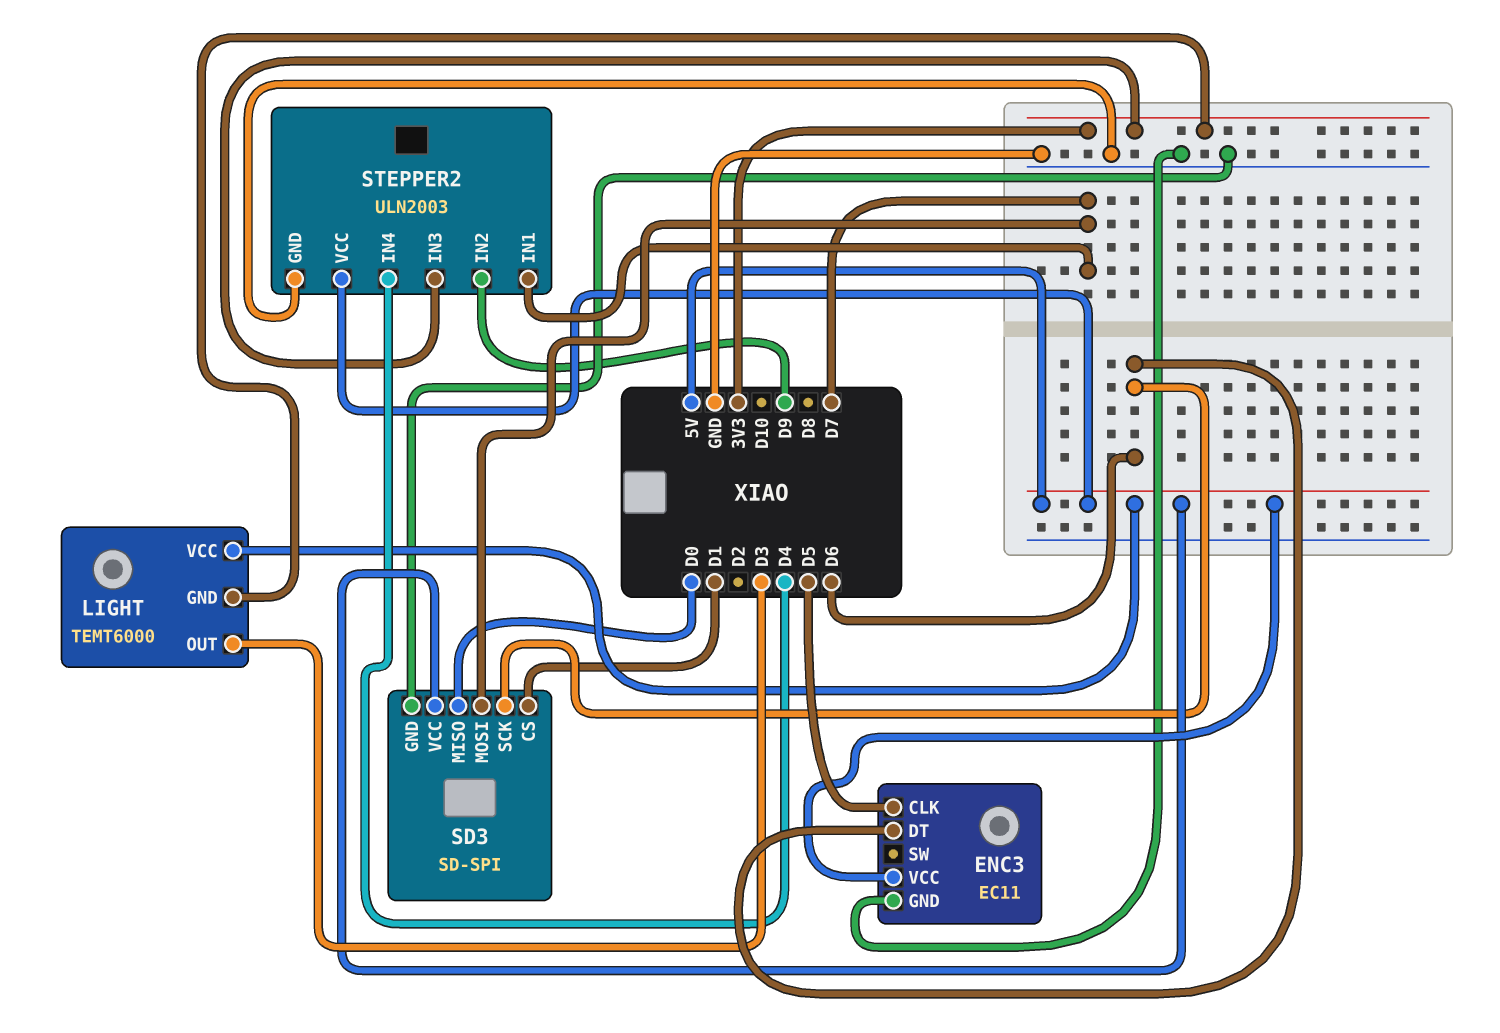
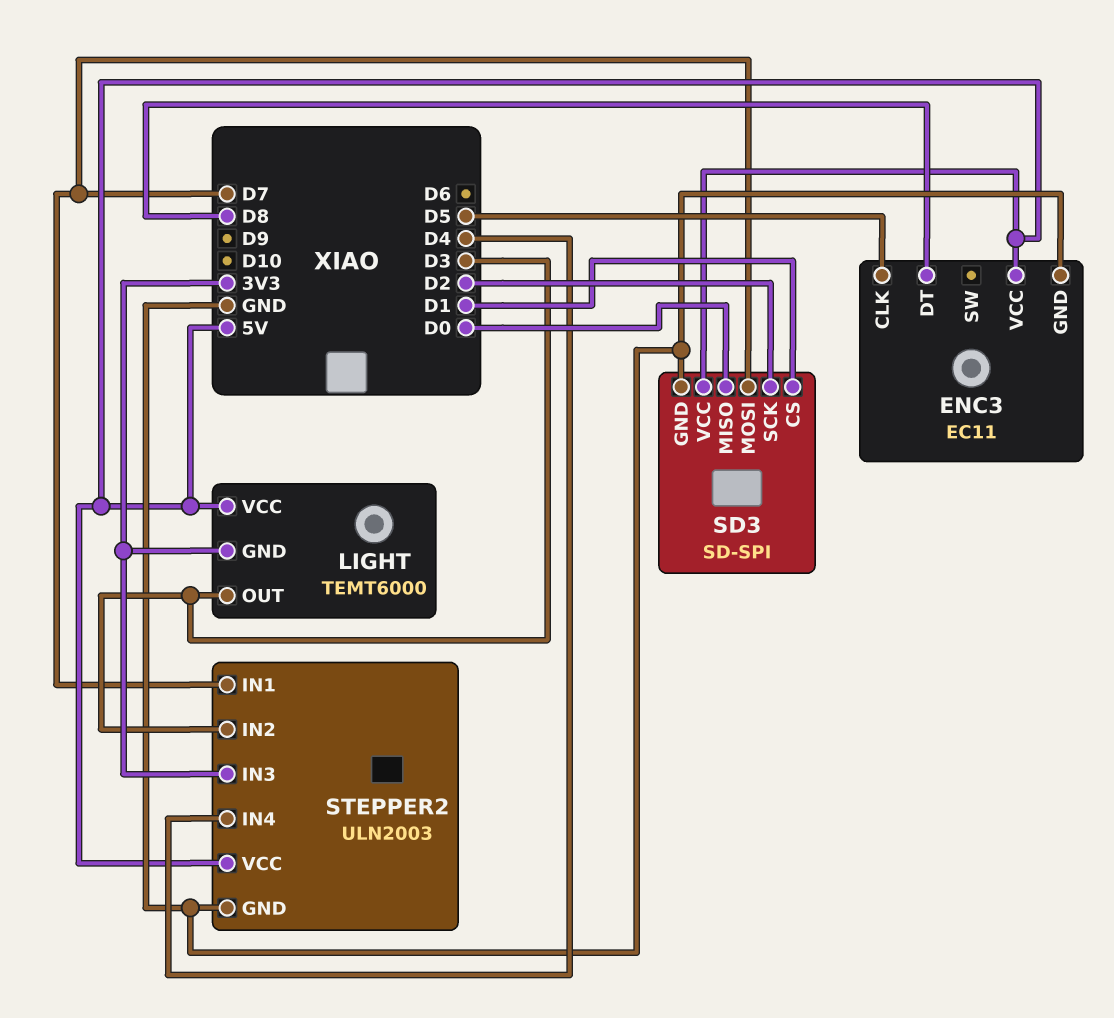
ENC3 pin DT: D6 -> D8
SD3 pin SCK: D6 -> D2
STEPPER2 pin IN2: D9 -> D3

